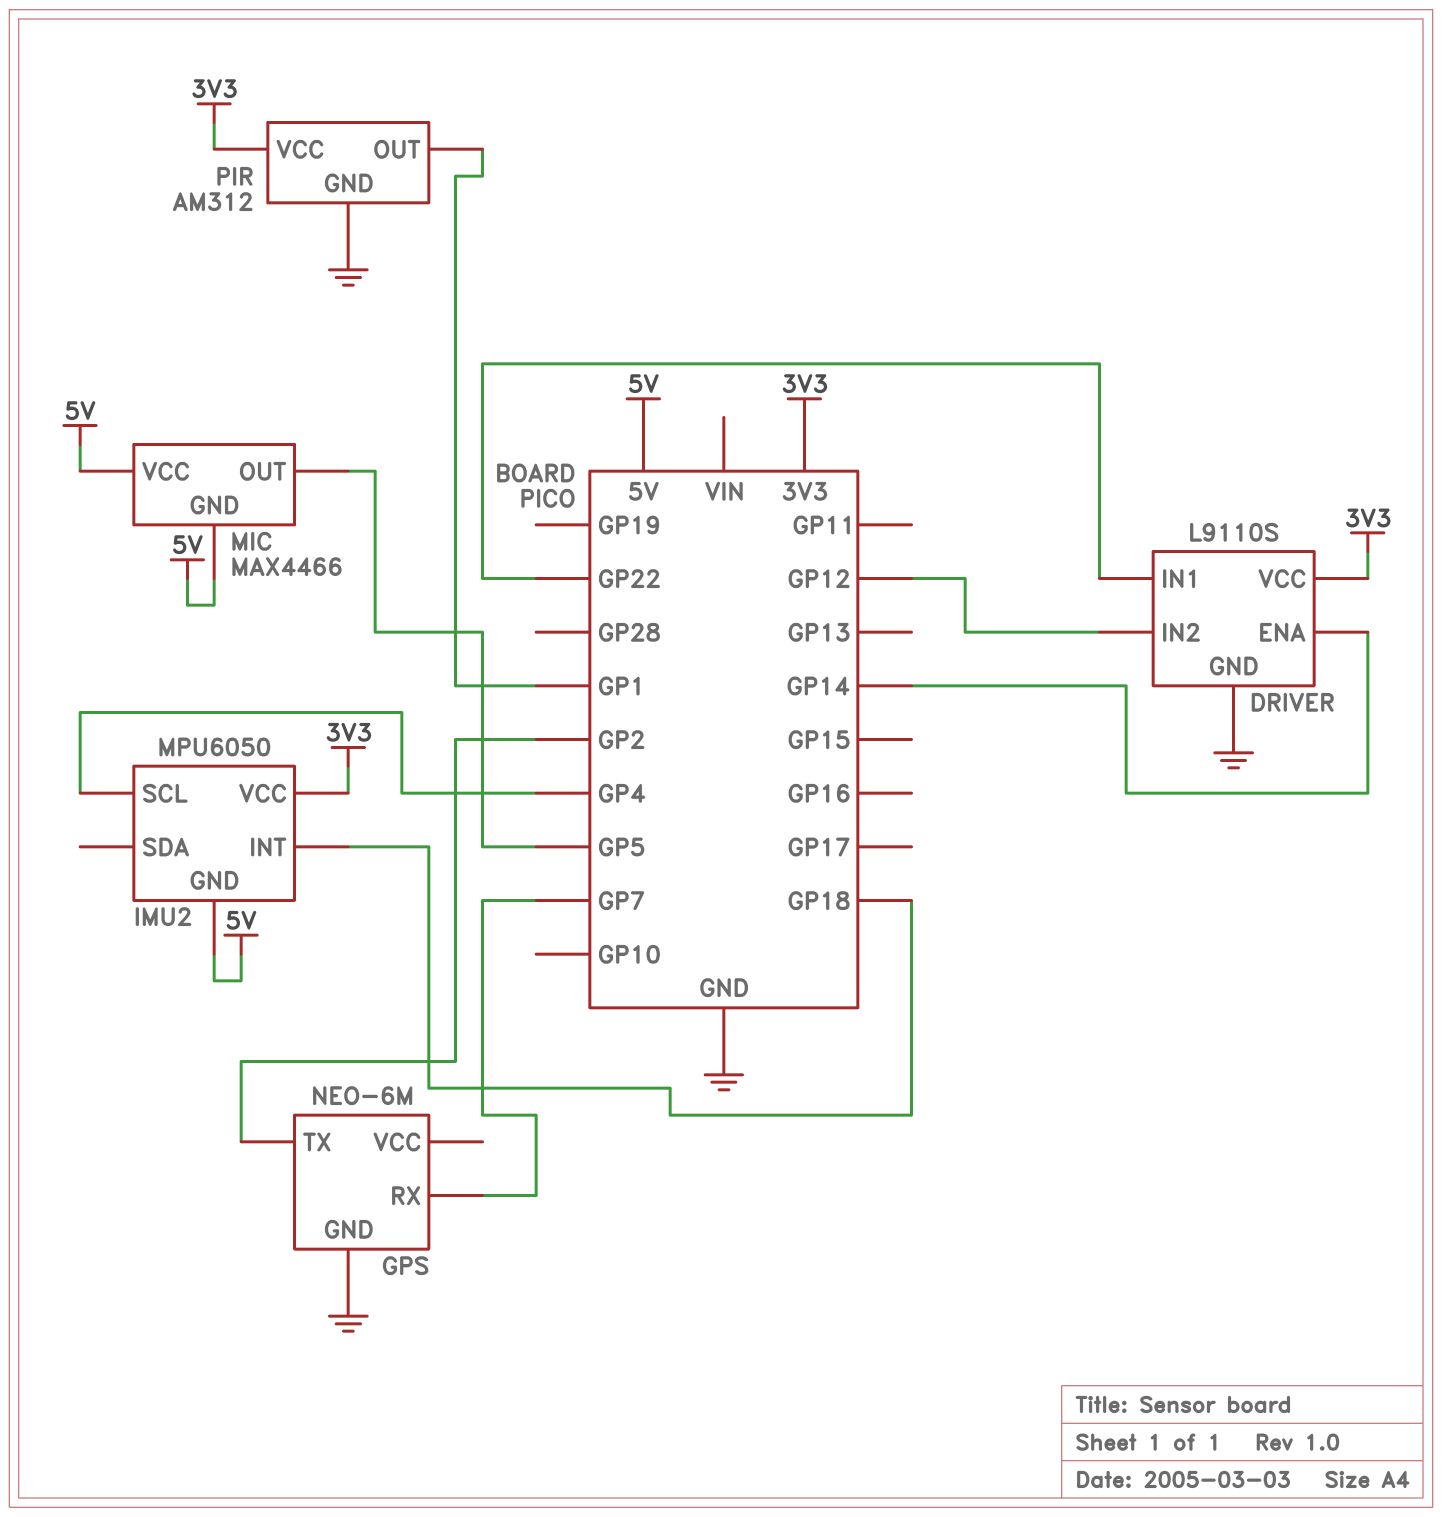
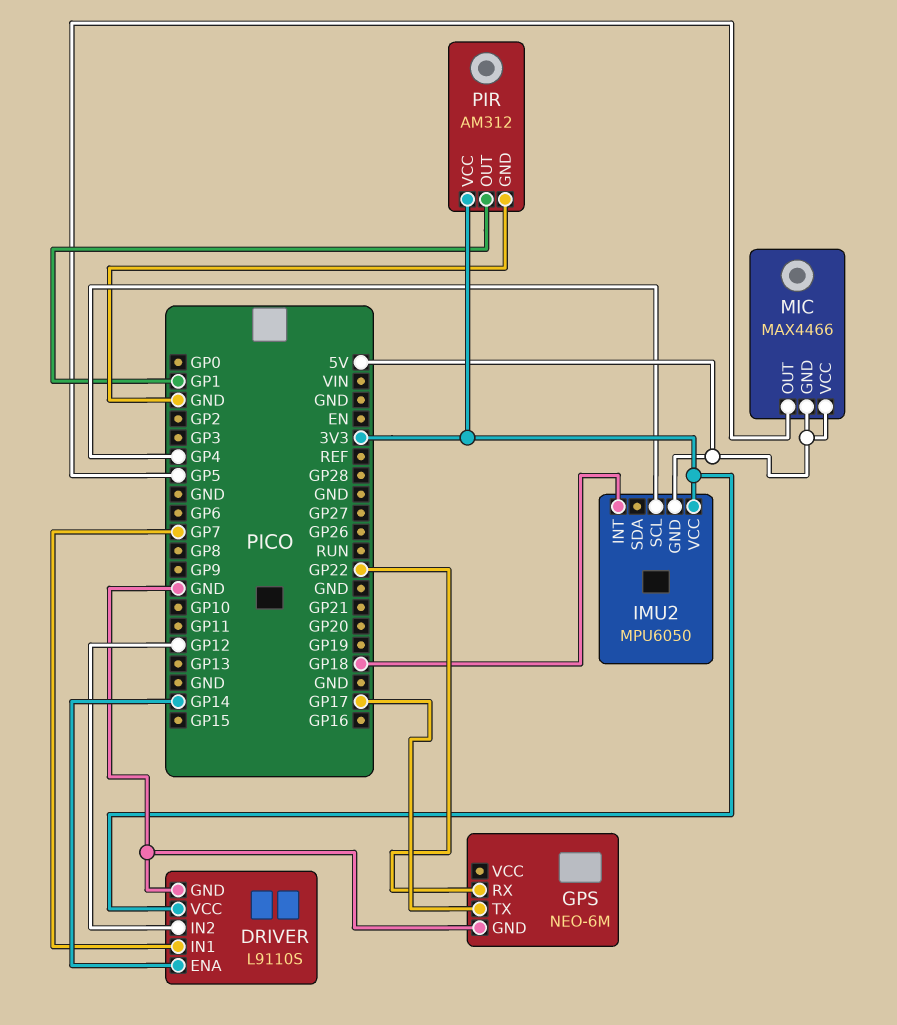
DRIVER pin IN1: GP22 -> GP7
GPS pin RX: GP7 -> GP22
GPS pin TX: GP2 -> GP17

